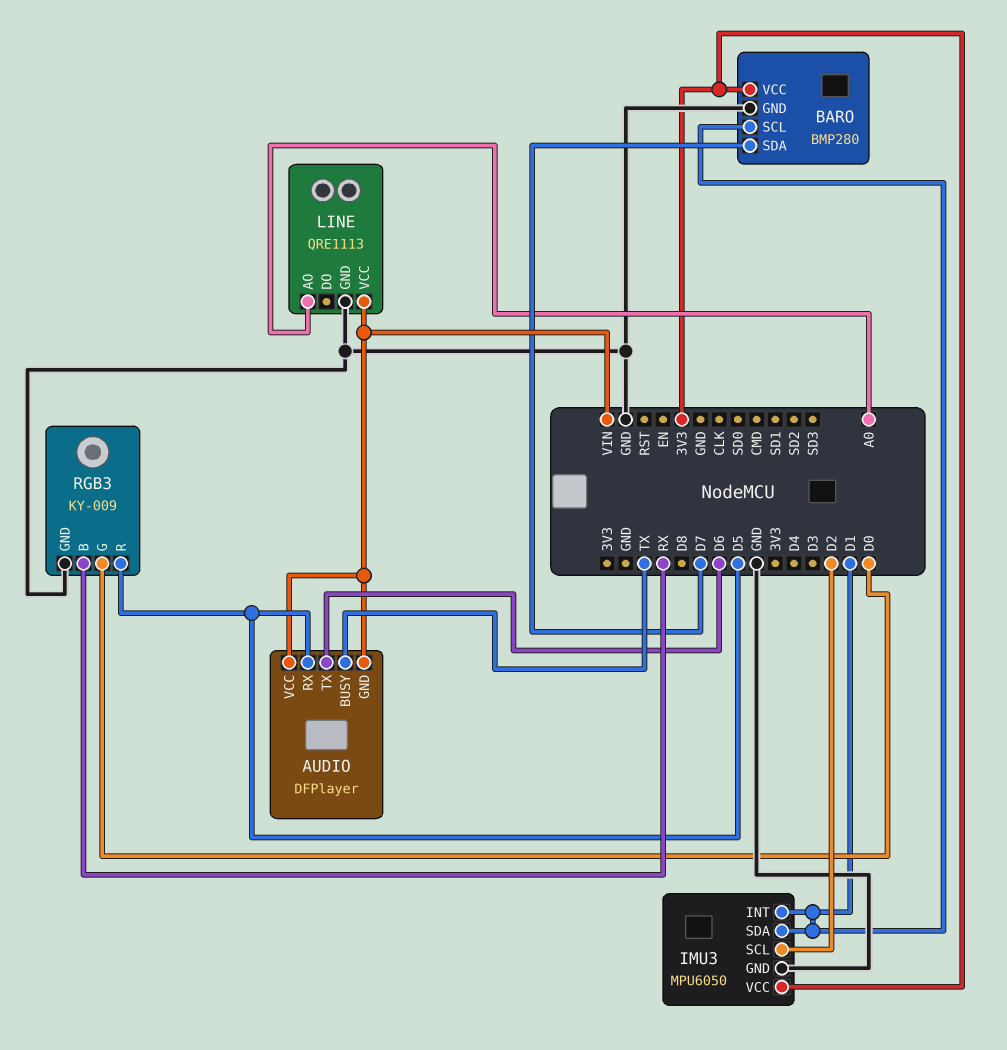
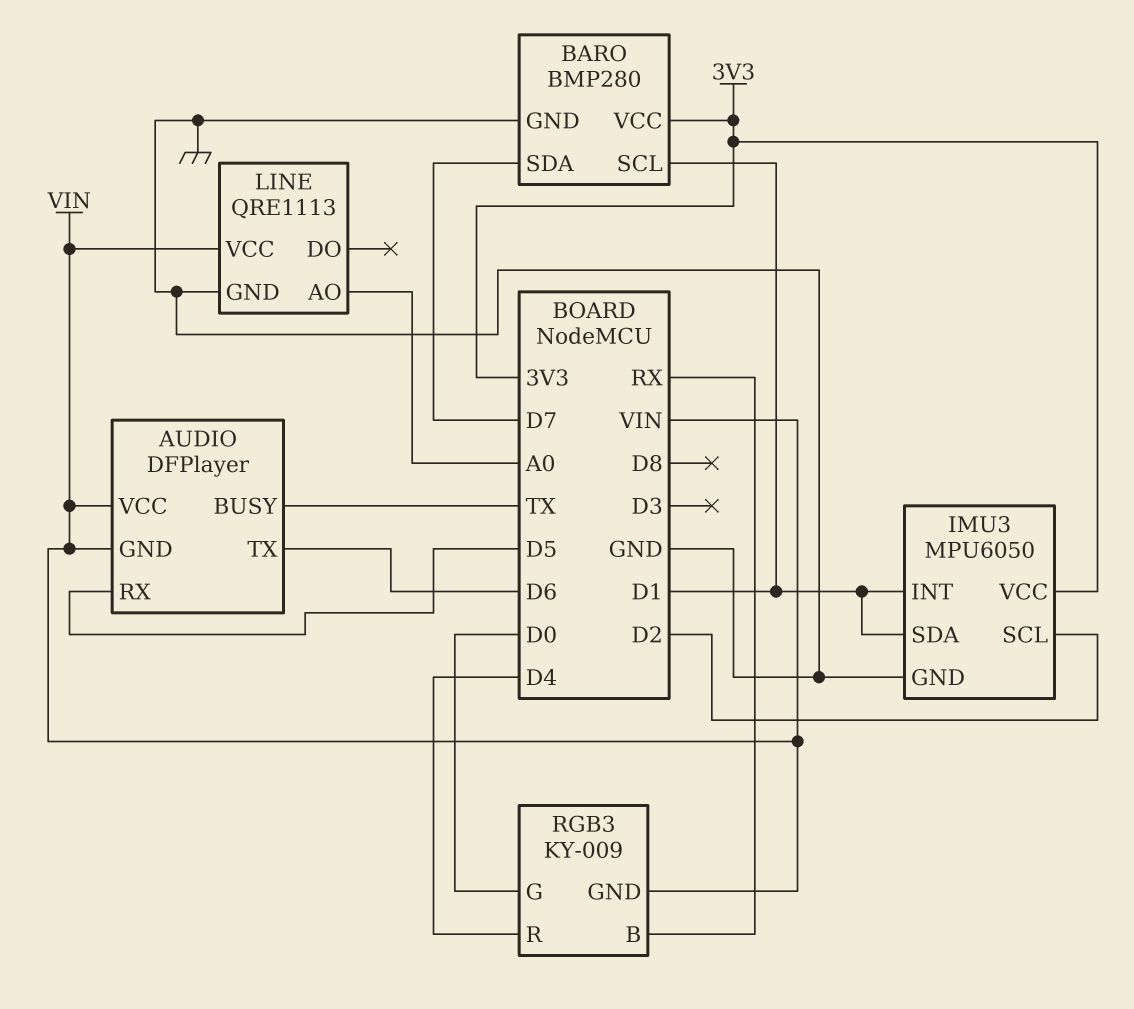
RGB3 pin GND: GND -> VIN
RGB3 pin R: D5 -> D4

